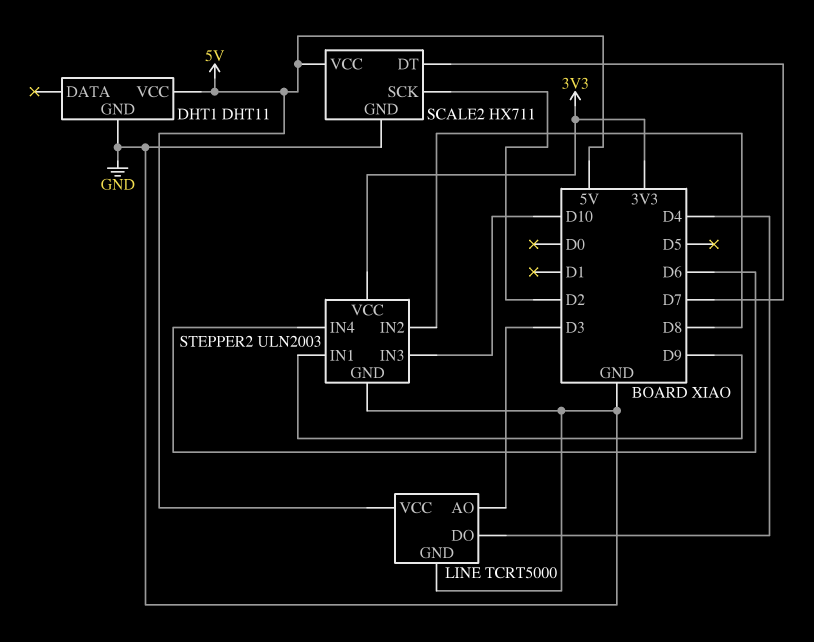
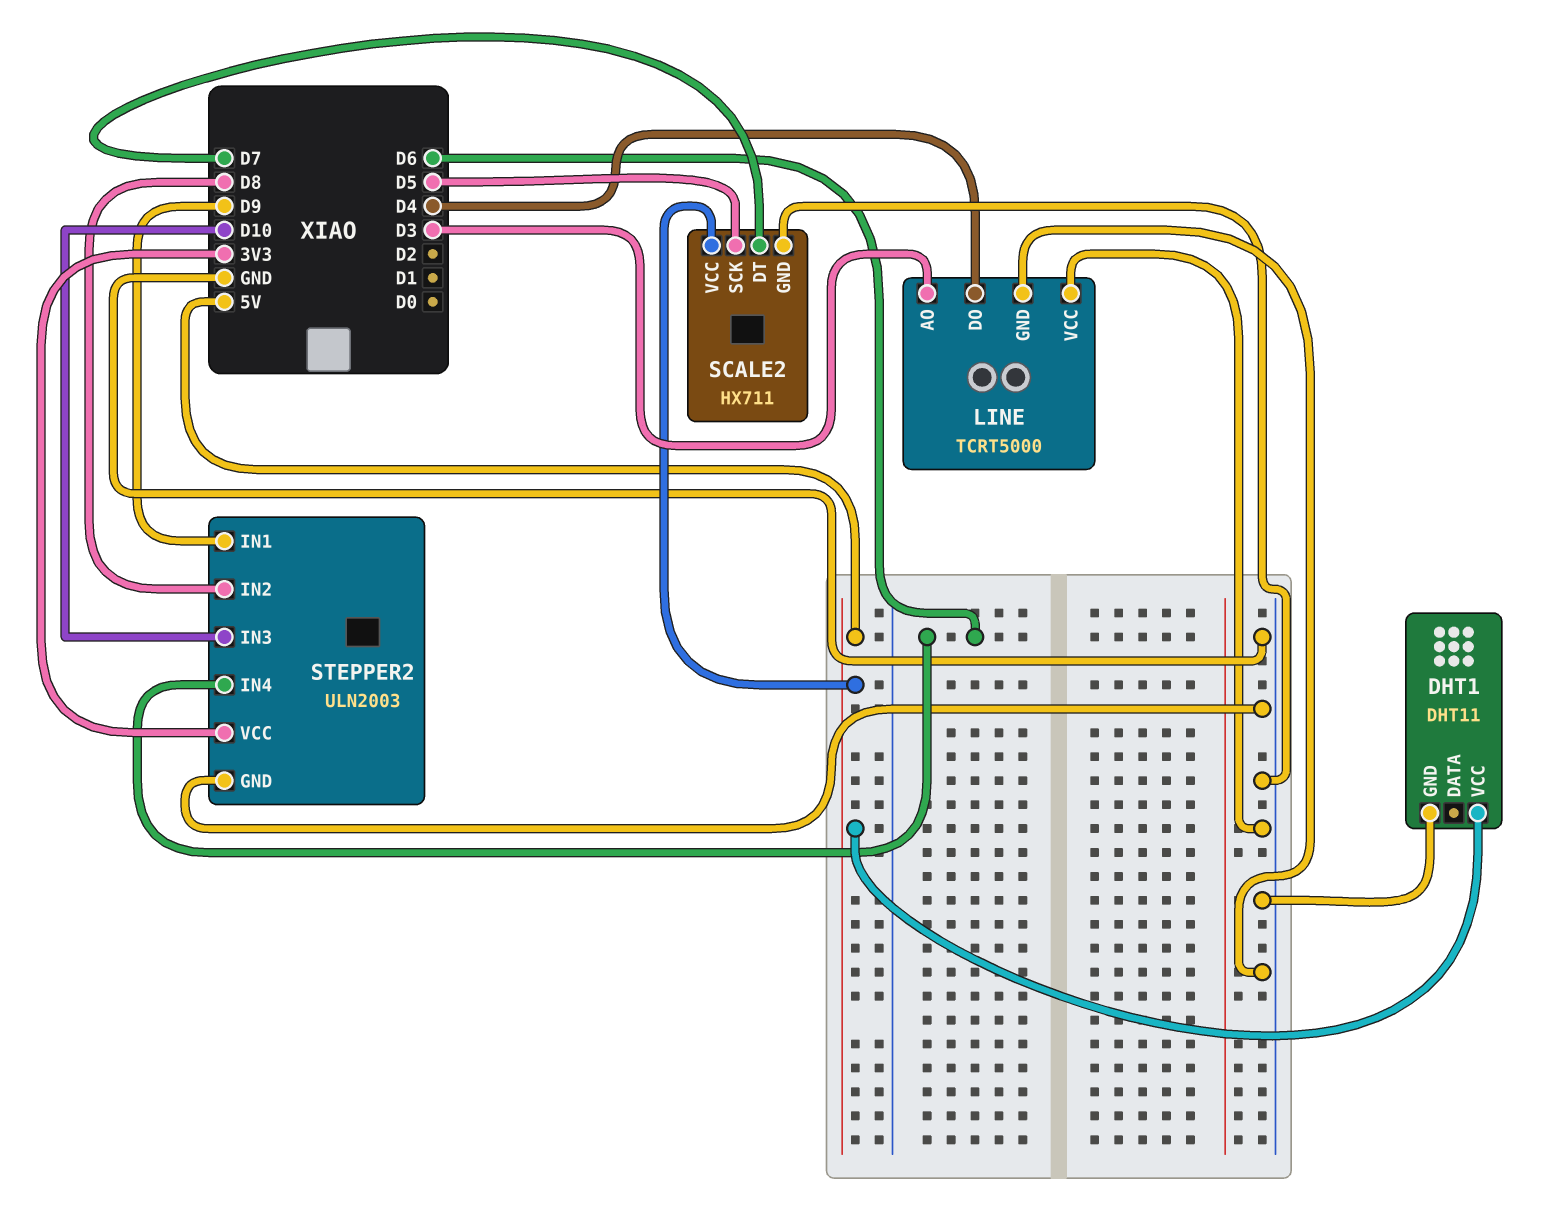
LINE pin VCC: 5V -> GND
SCALE2 pin SCK: D2 -> D5

